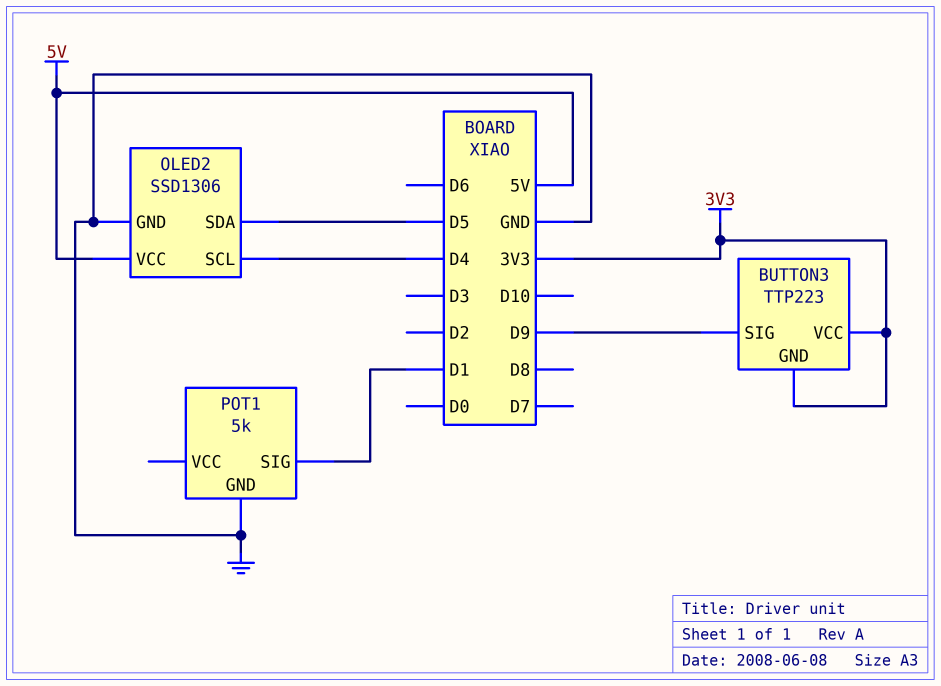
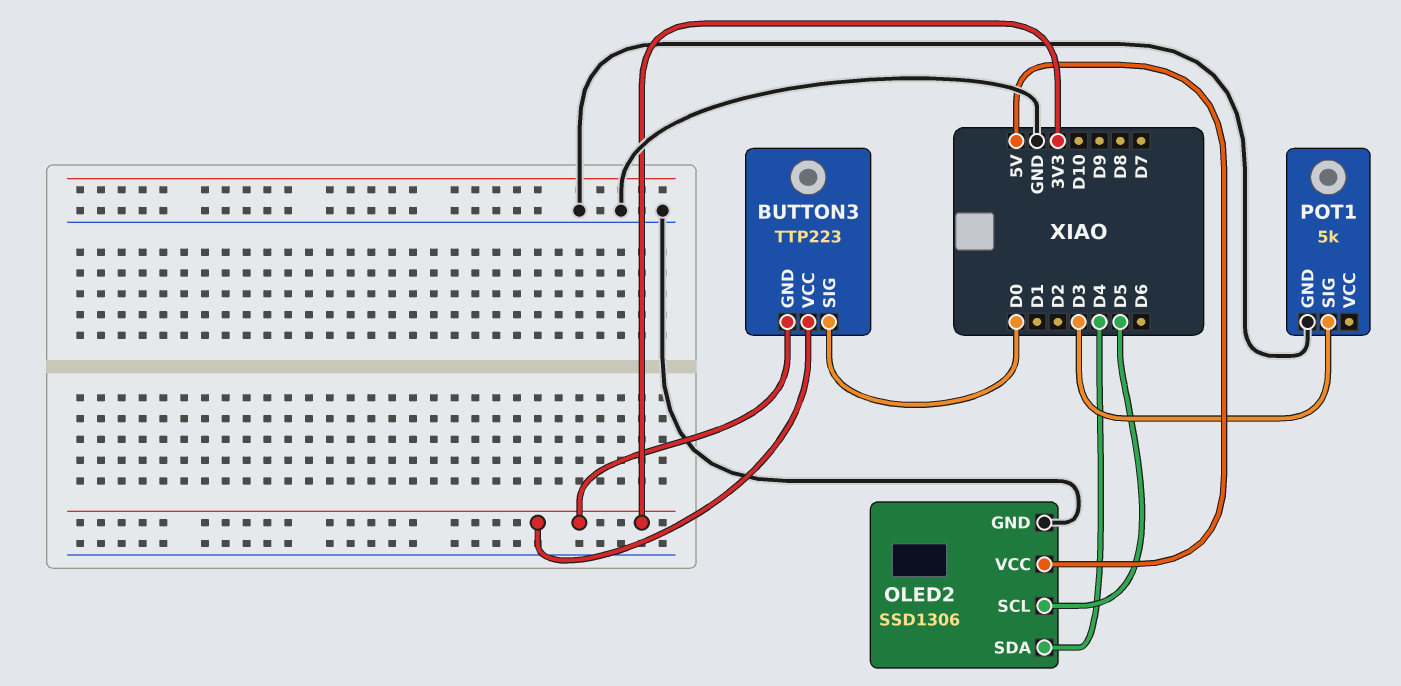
BUTTON3 pin SIG: D9 -> D0
OLED2 pin SCL: D4 -> D5
OLED2 pin SDA: D5 -> D4
POT1 pin SIG: D1 -> D3

